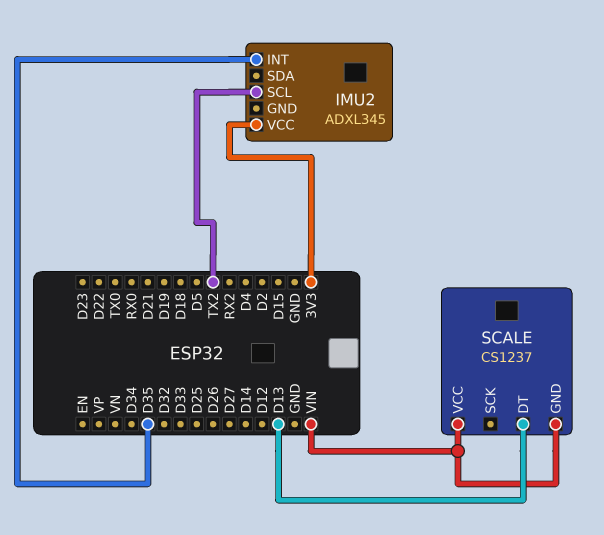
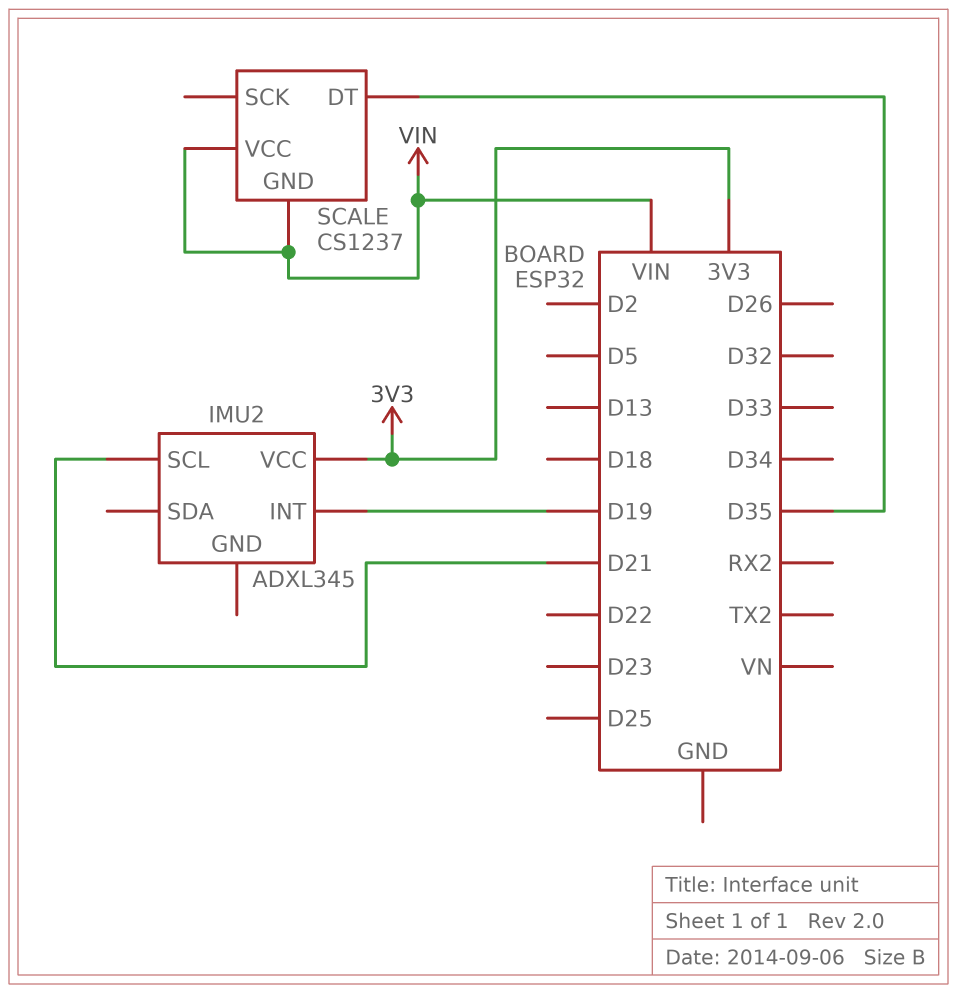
IMU2 pin INT: D35 -> D19
IMU2 pin SCL: TX2 -> D21
SCALE pin DT: D13 -> D35

